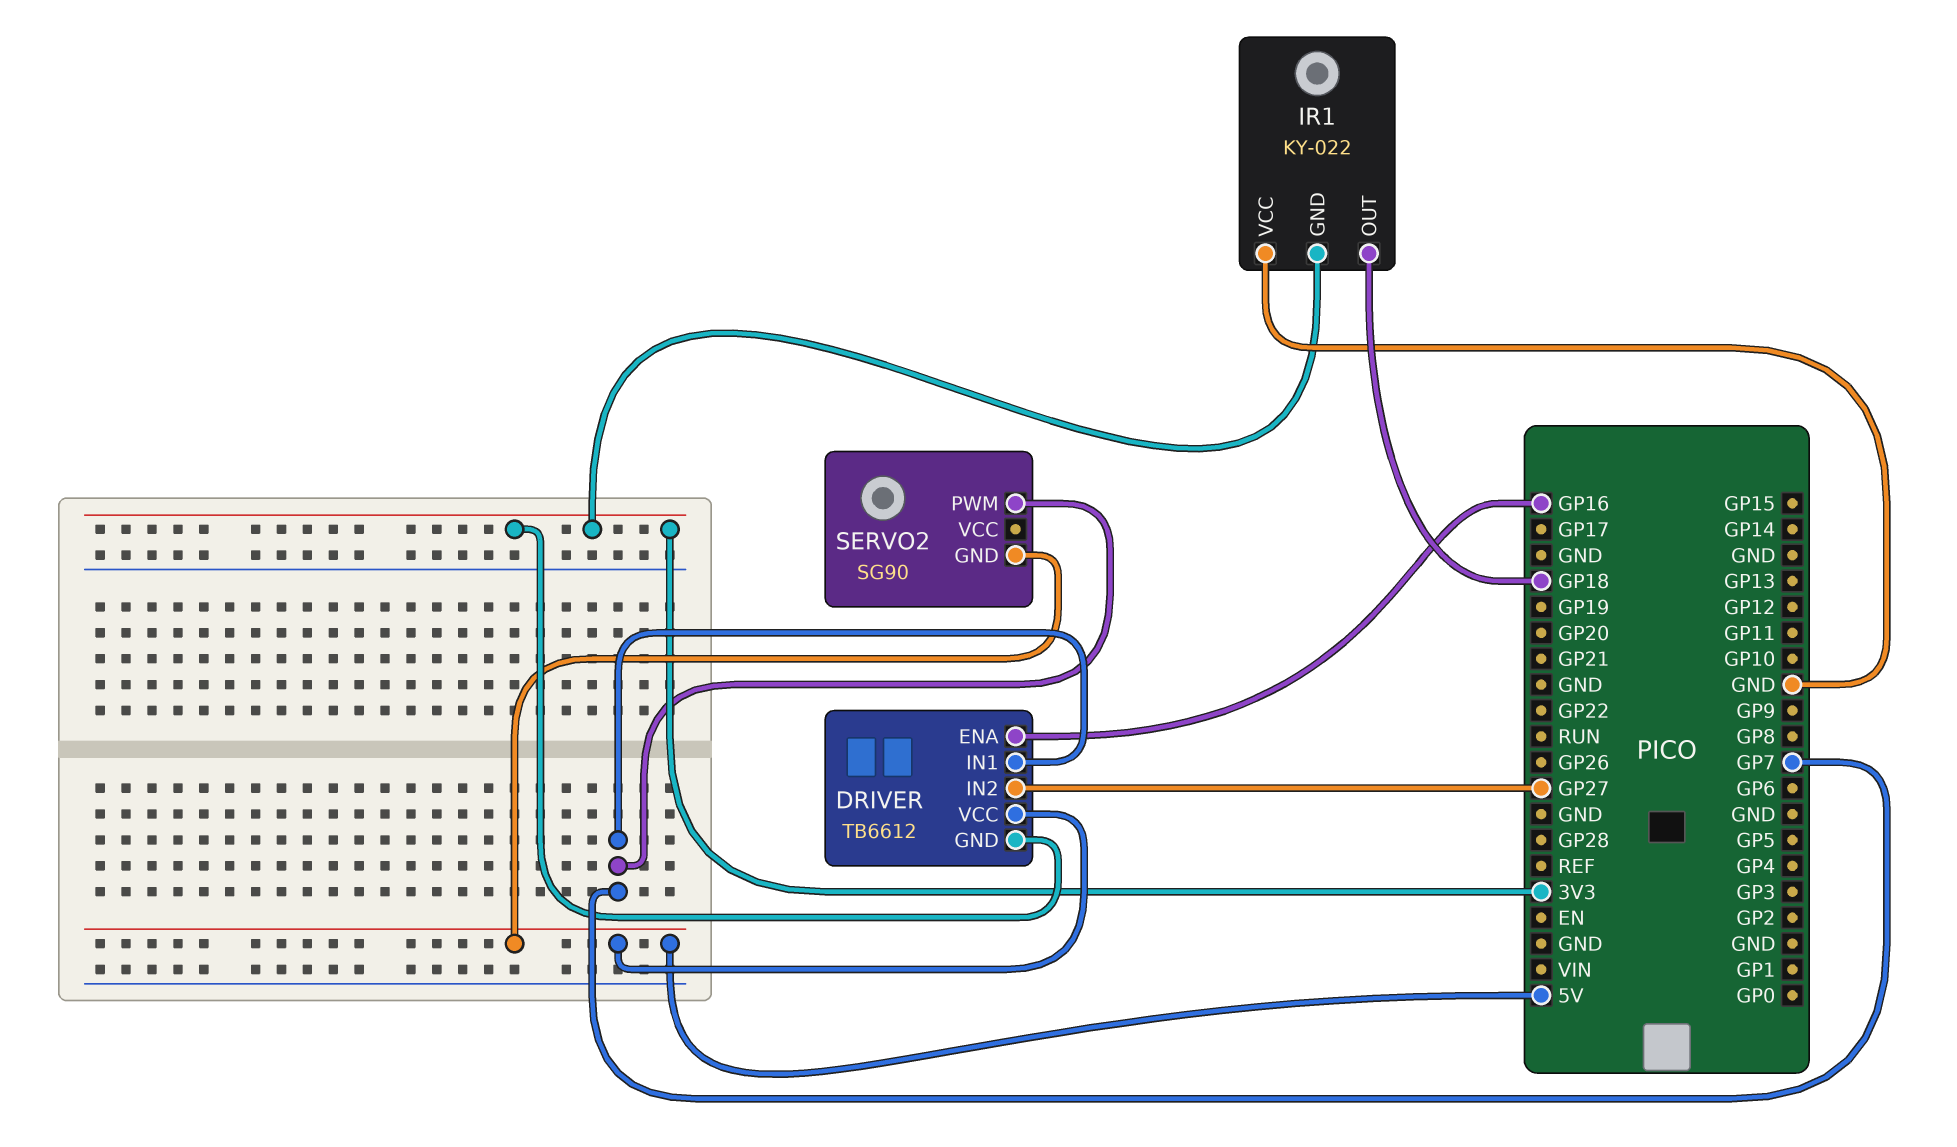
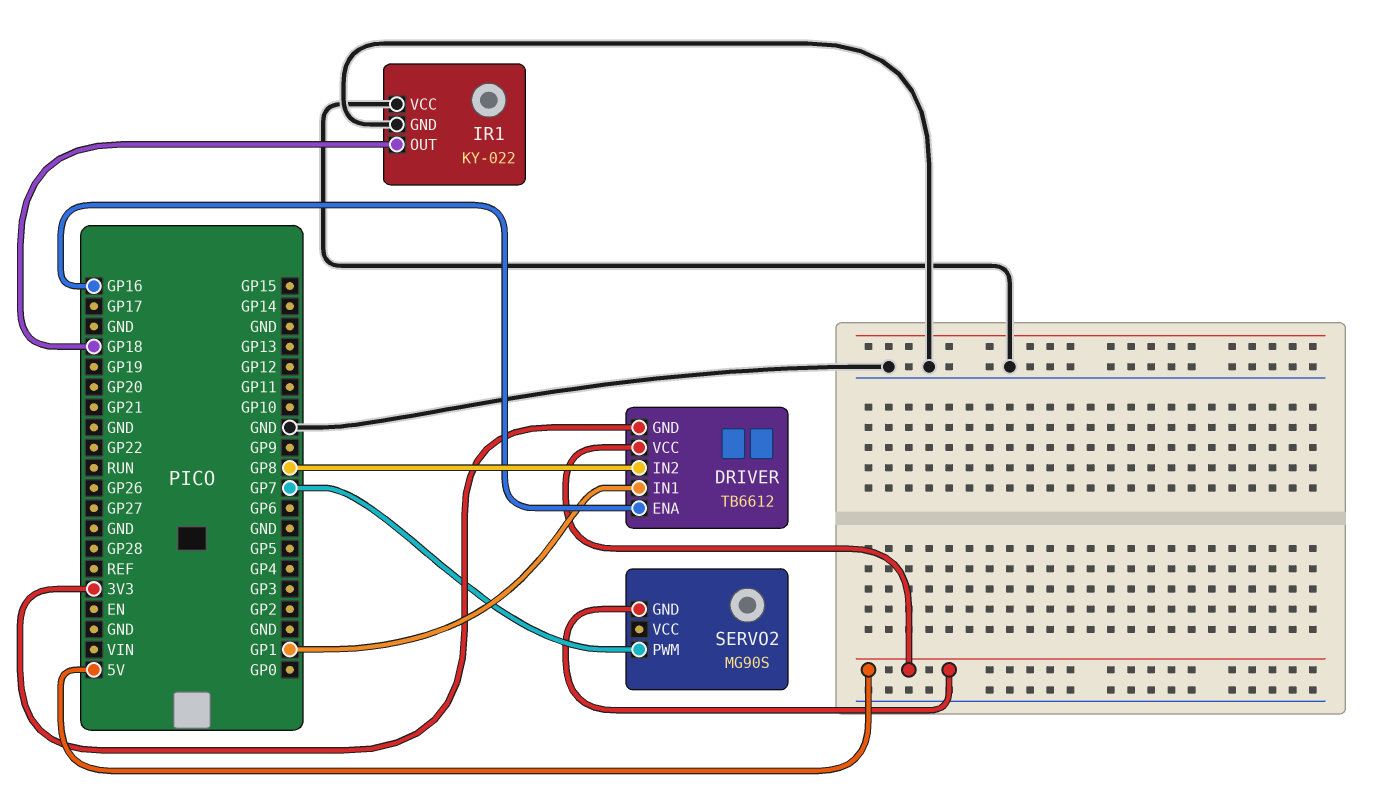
DRIVER pin IN1: GP7 -> GP1
DRIVER pin IN2: GP27 -> GP8
IR1 pin GND: 3V3 -> GND
SERVO2: SG90 -> MG90S

